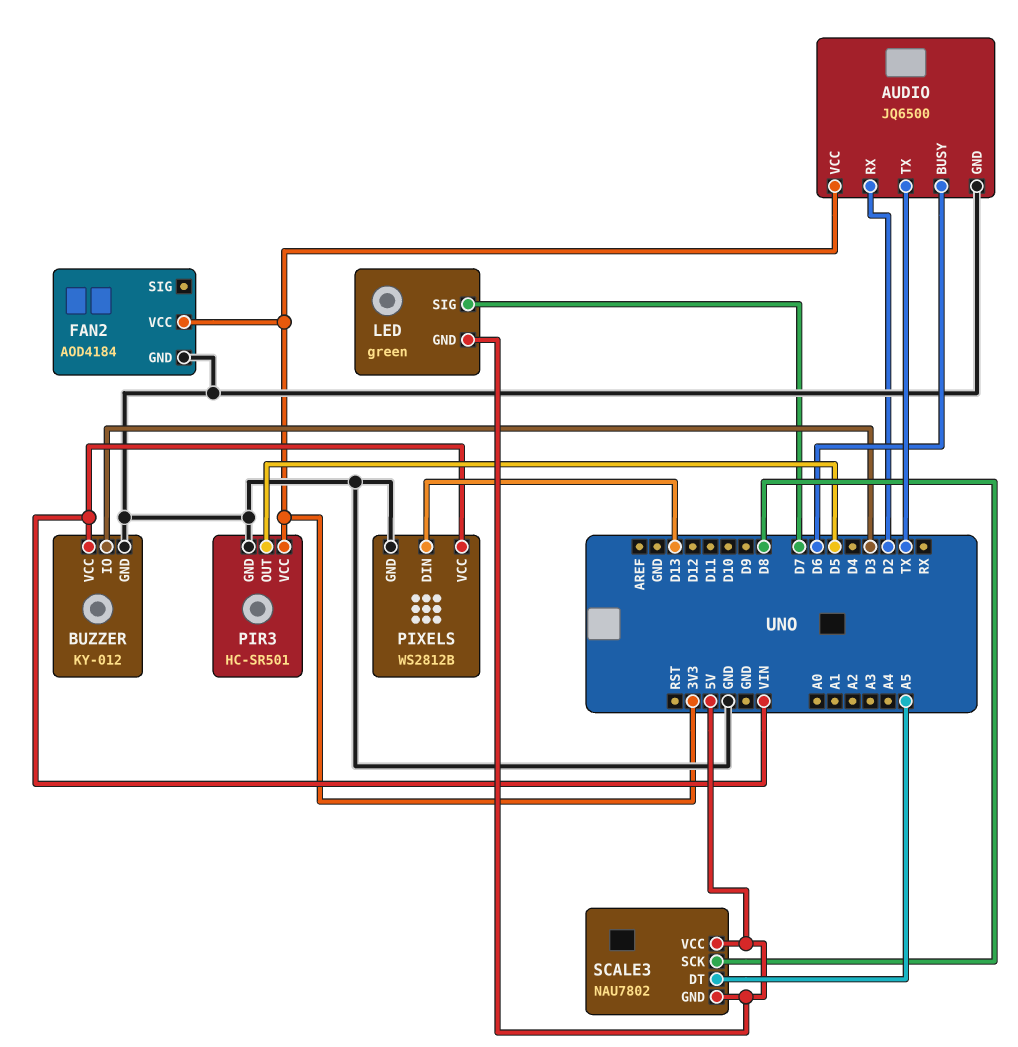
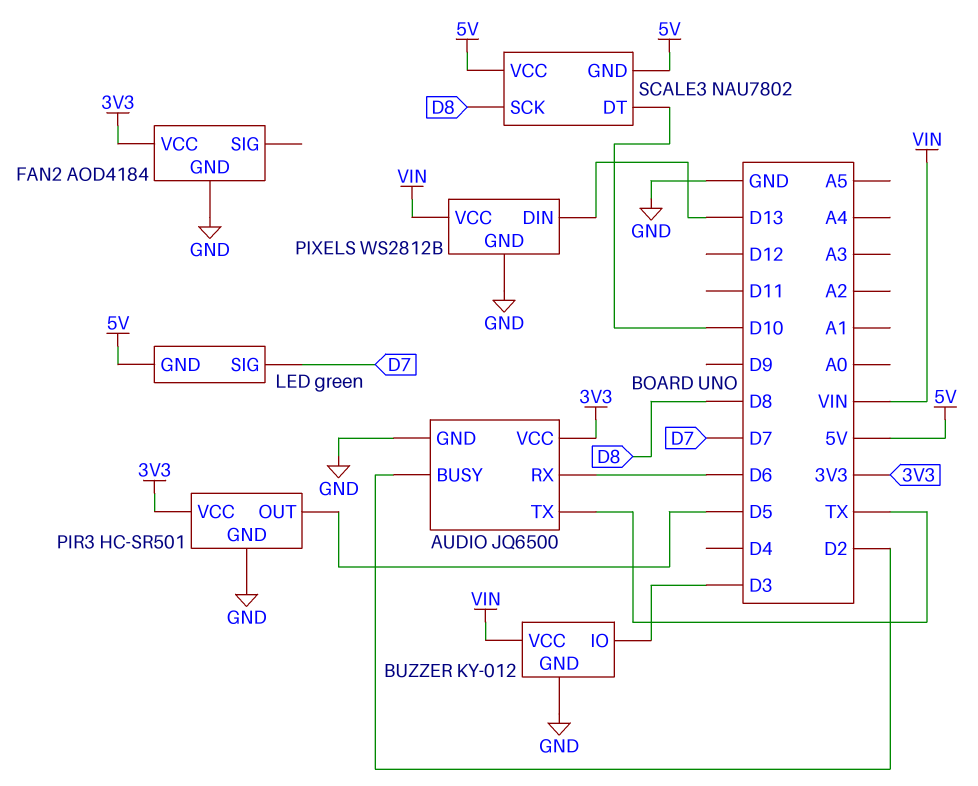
AUDIO pin BUSY: D6 -> D2
AUDIO pin RX: D2 -> D6
SCALE3 pin DT: A5 -> D10

